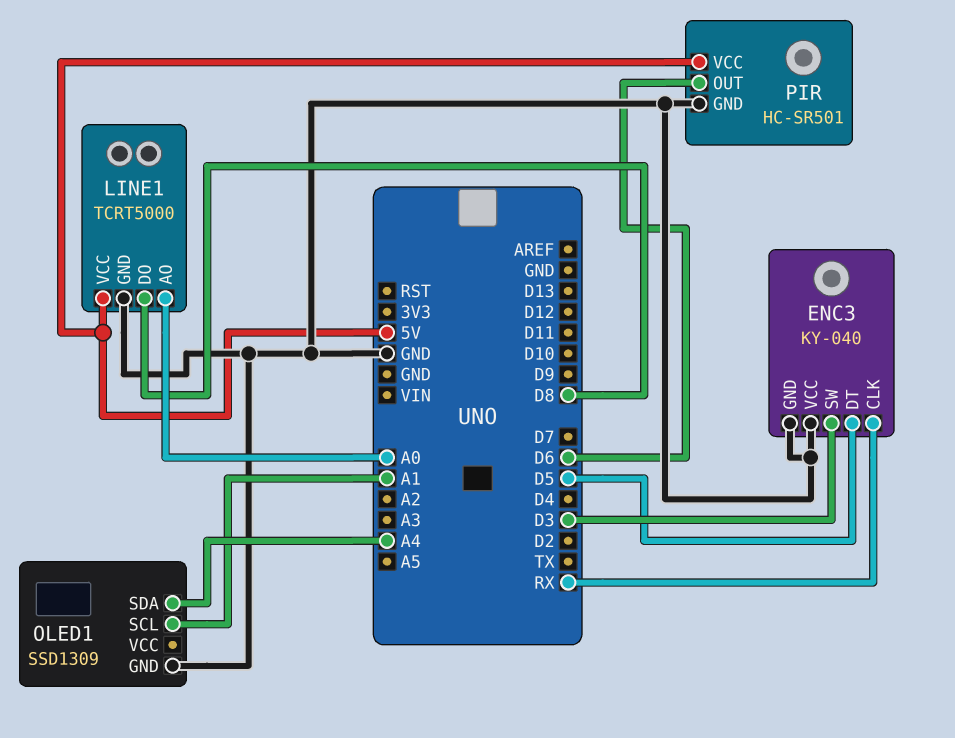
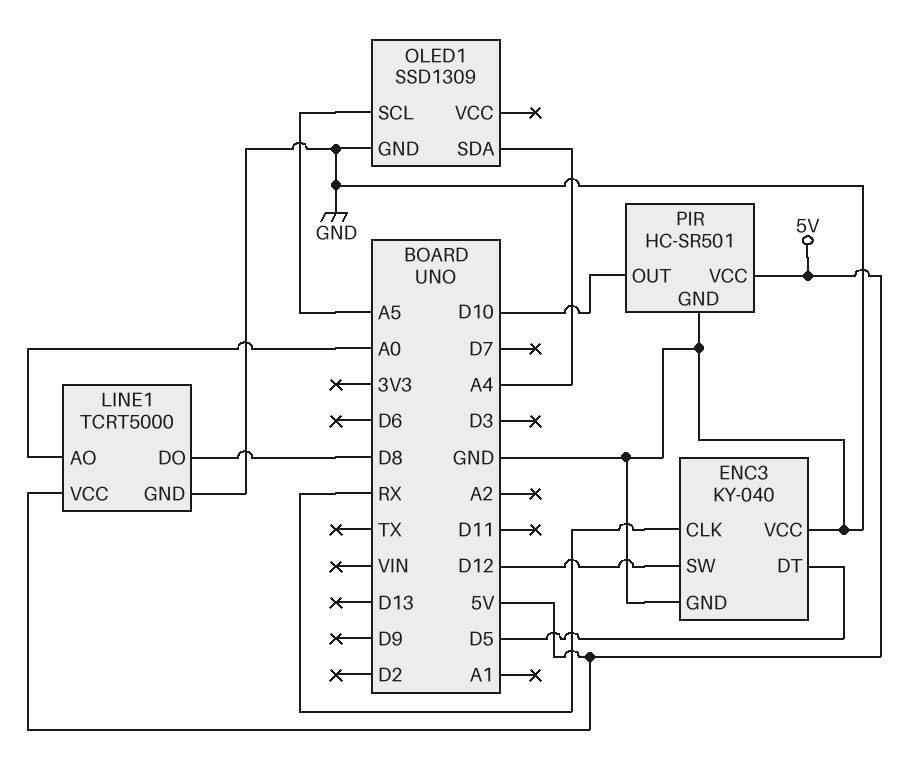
ENC3 pin SW: D3 -> D12
OLED1 pin SCL: A1 -> A5
PIR pin OUT: D6 -> D10

